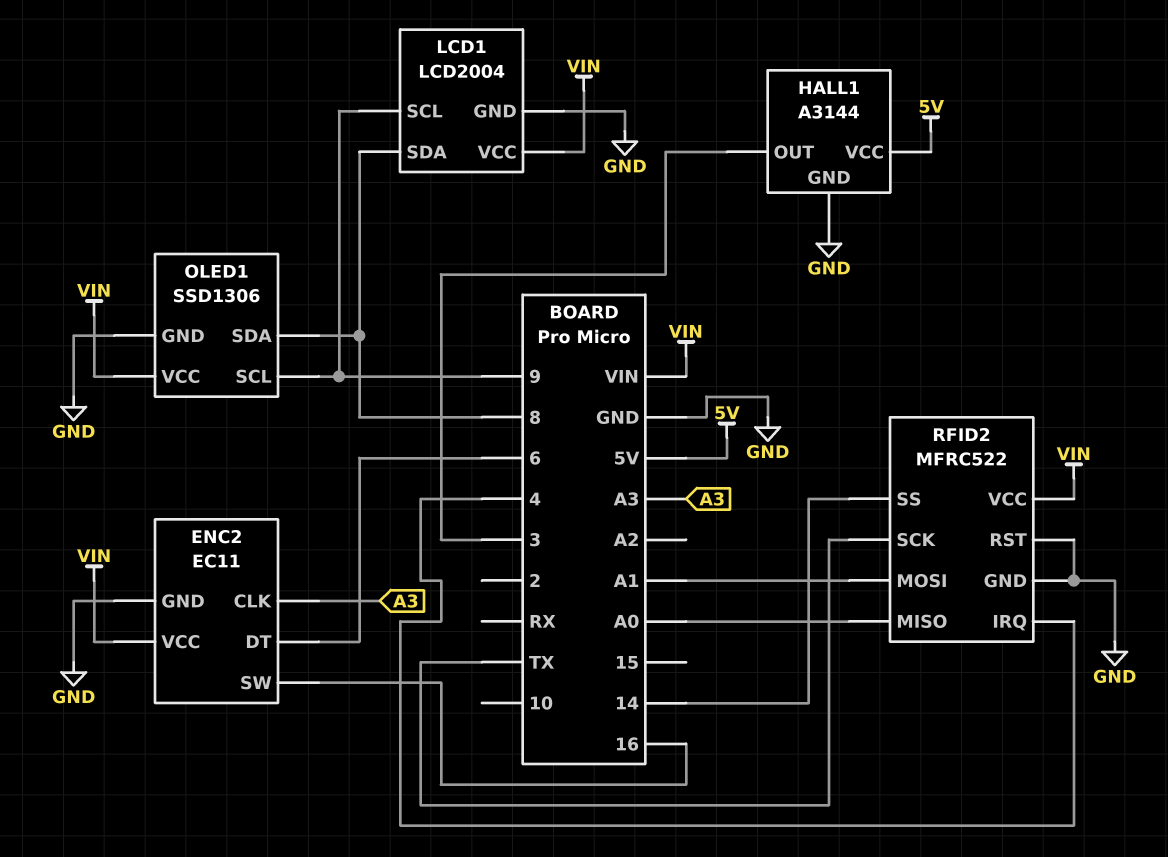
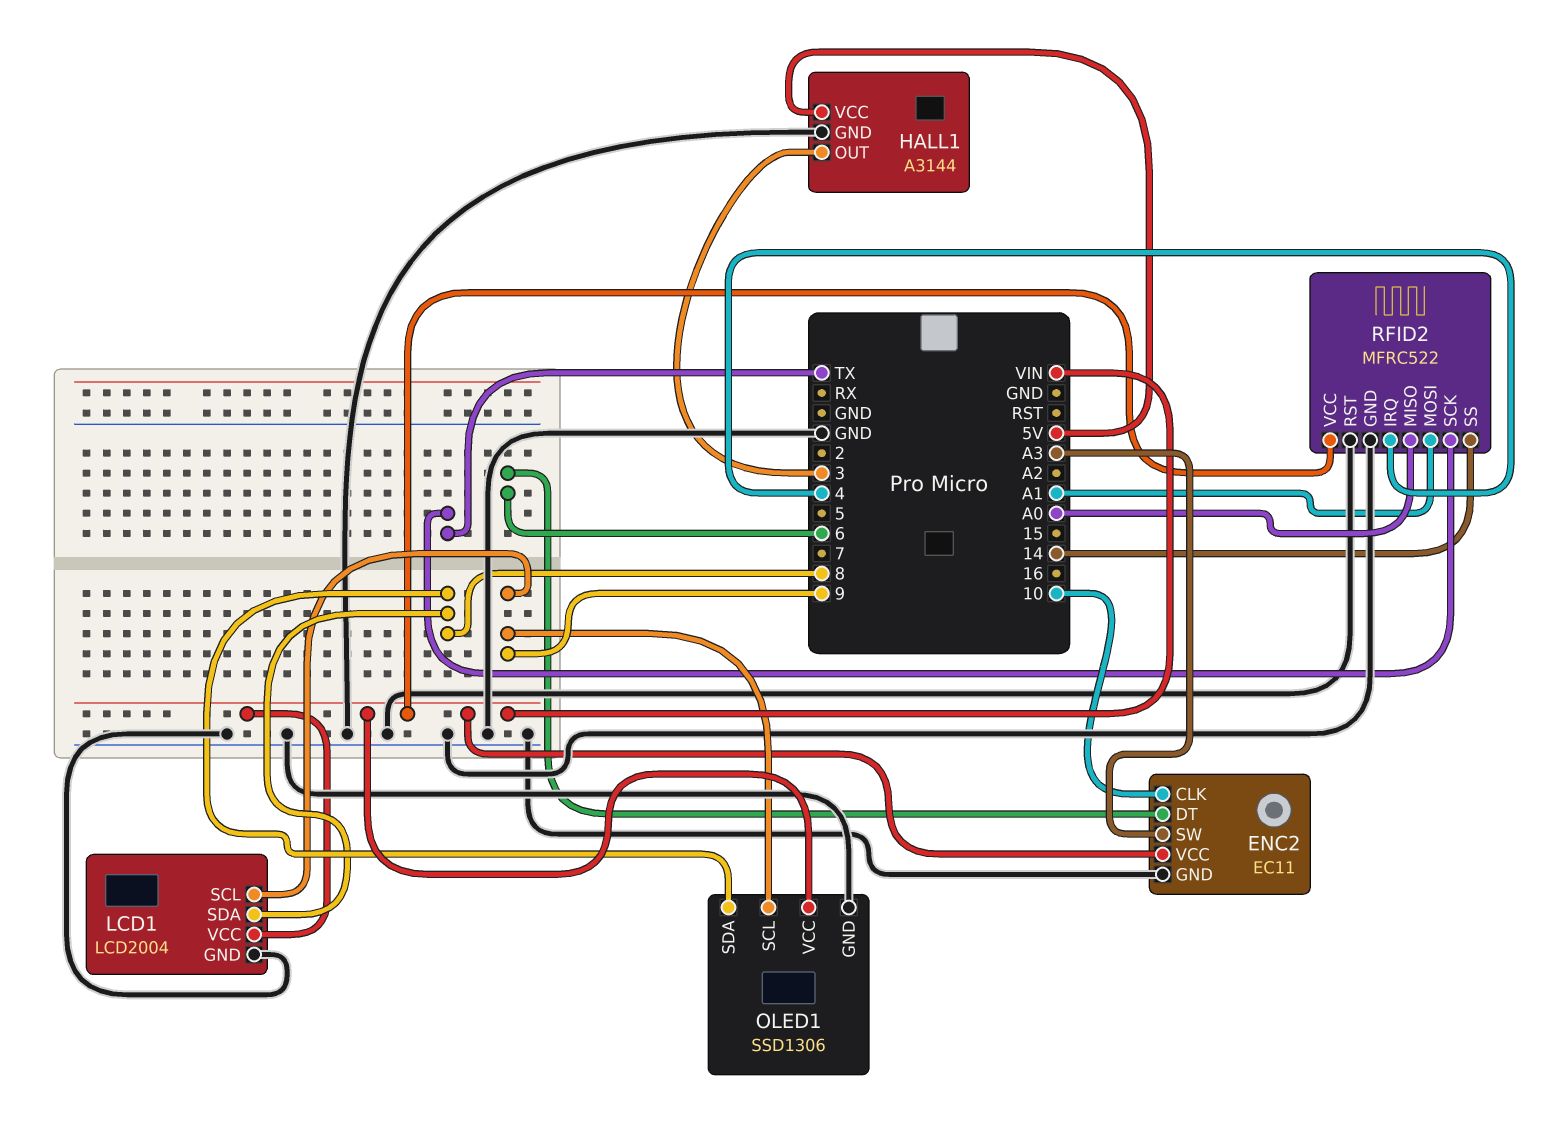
ENC2 pin CLK: A3 -> 10
ENC2 pin SW: 16 -> A3

